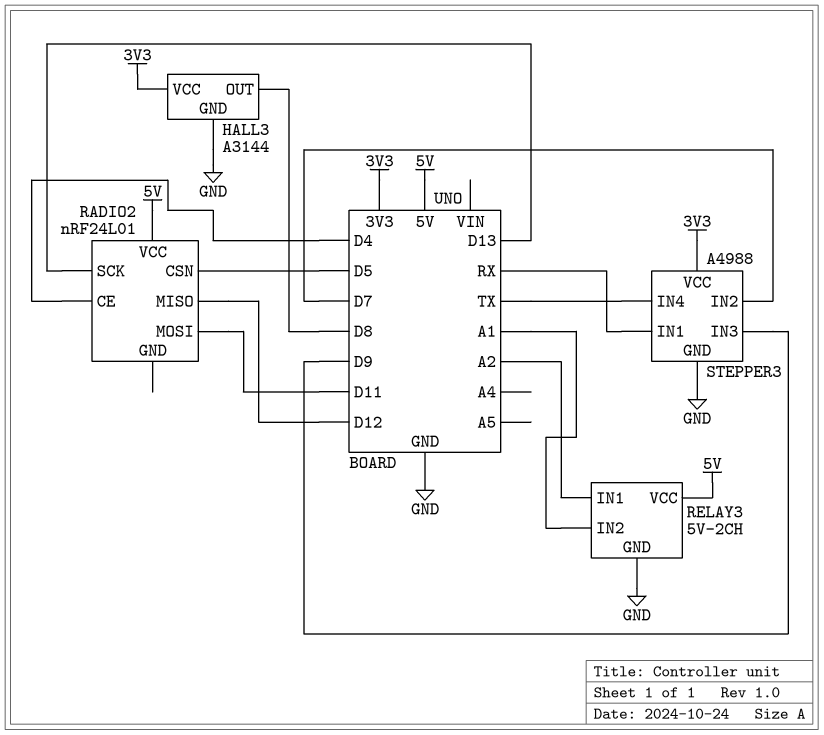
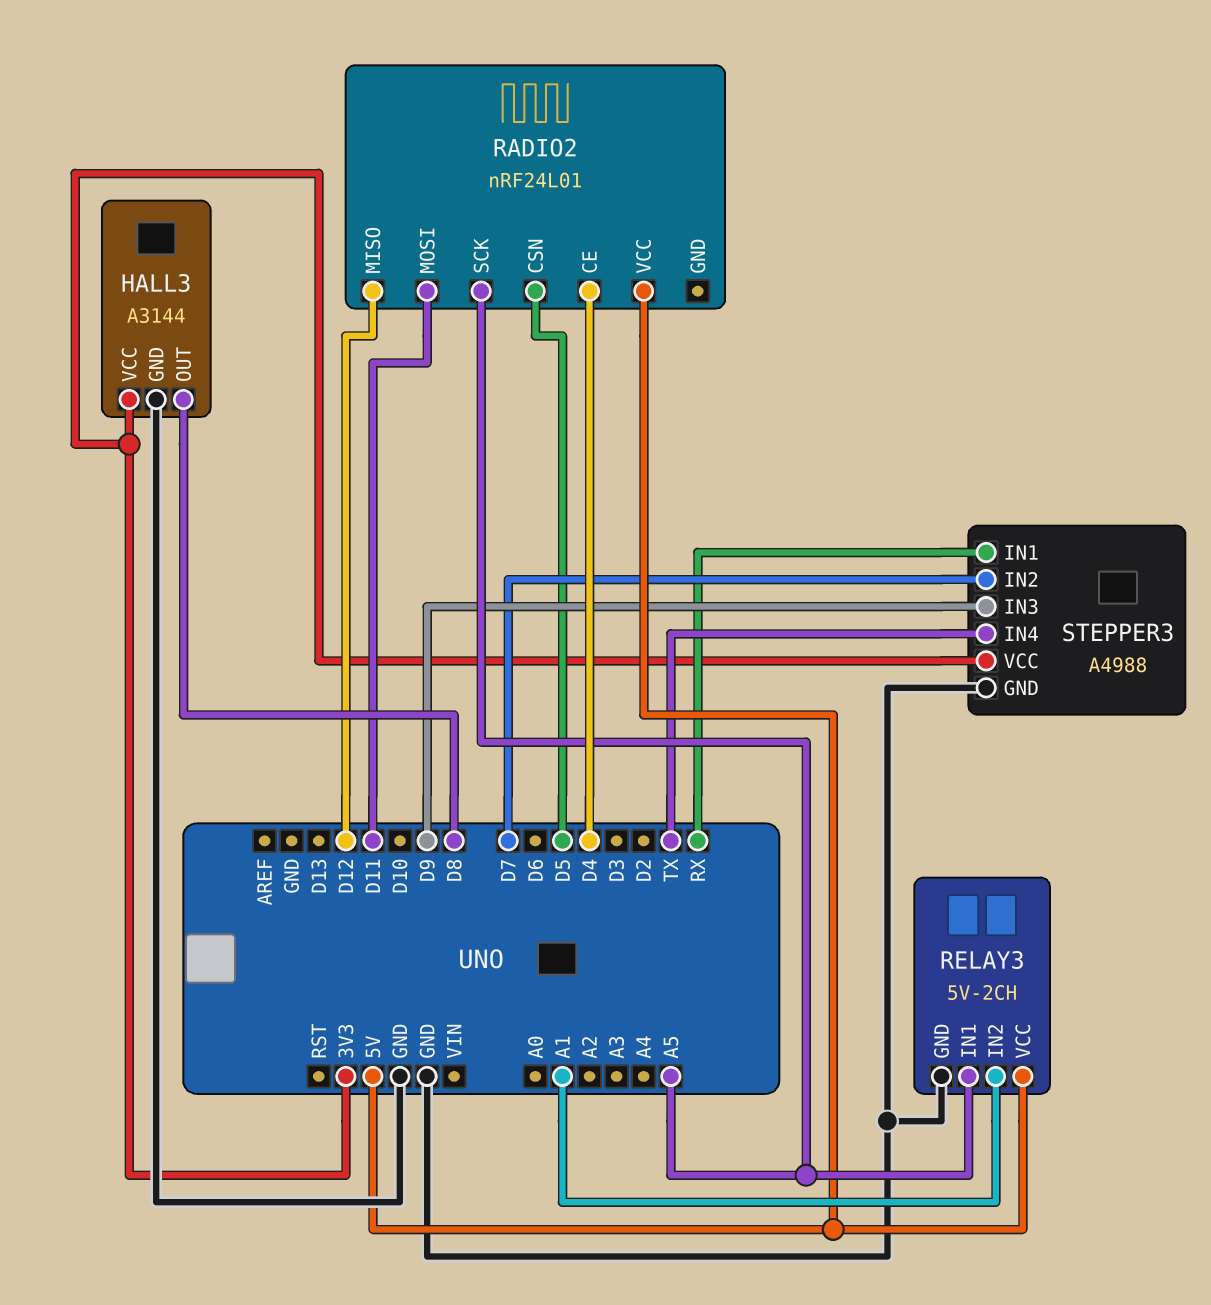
RADIO2 pin SCK: D13 -> A5
RELAY3 pin IN1: A2 -> A5

